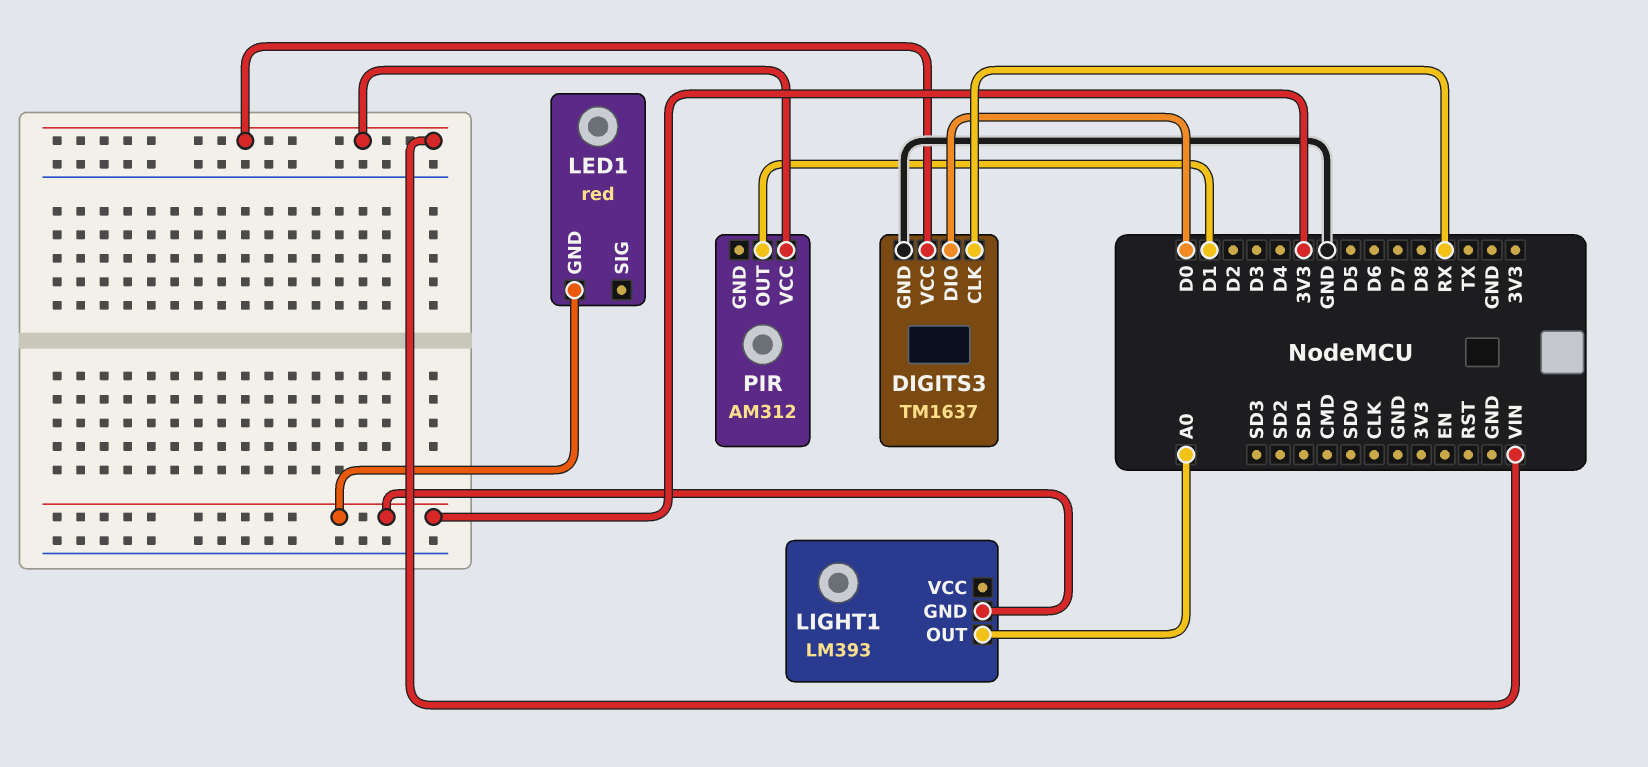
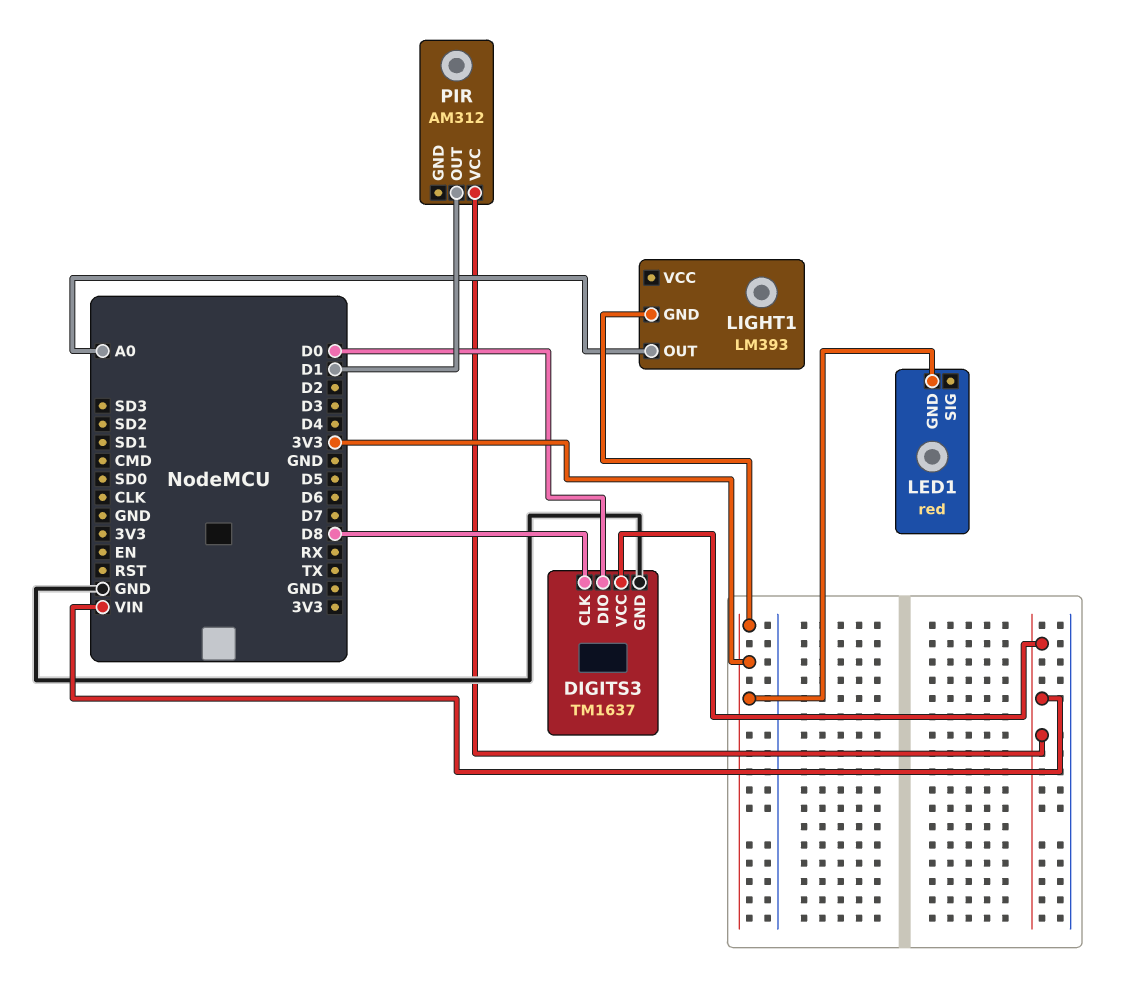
DIGITS3 pin CLK: RX -> D8

